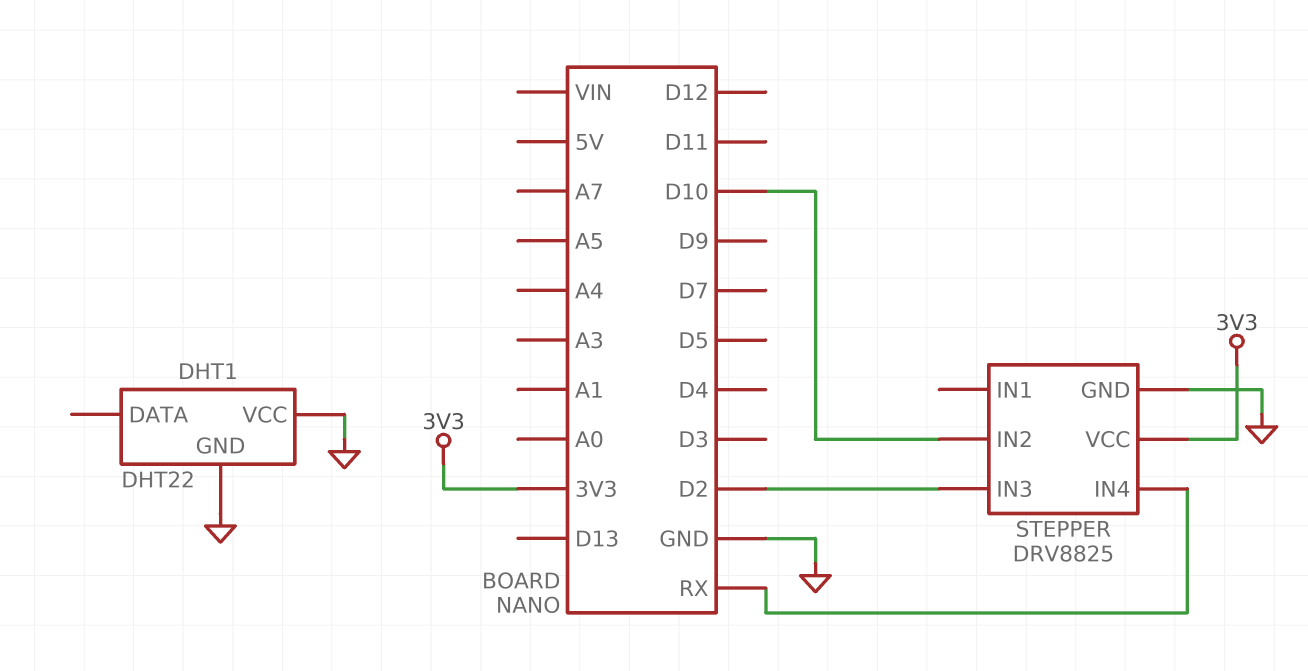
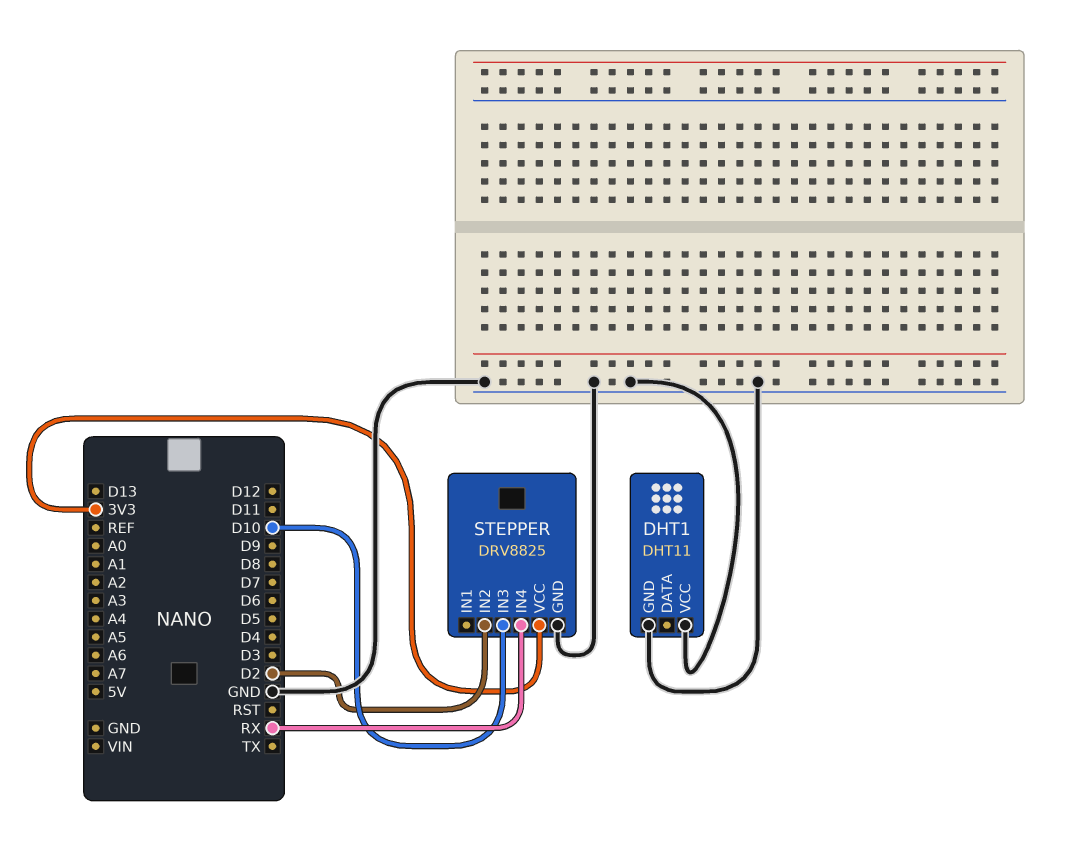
DHT1: DHT22 -> DHT11
STEPPER pin IN2: D10 -> D2
STEPPER pin IN3: D2 -> D10

